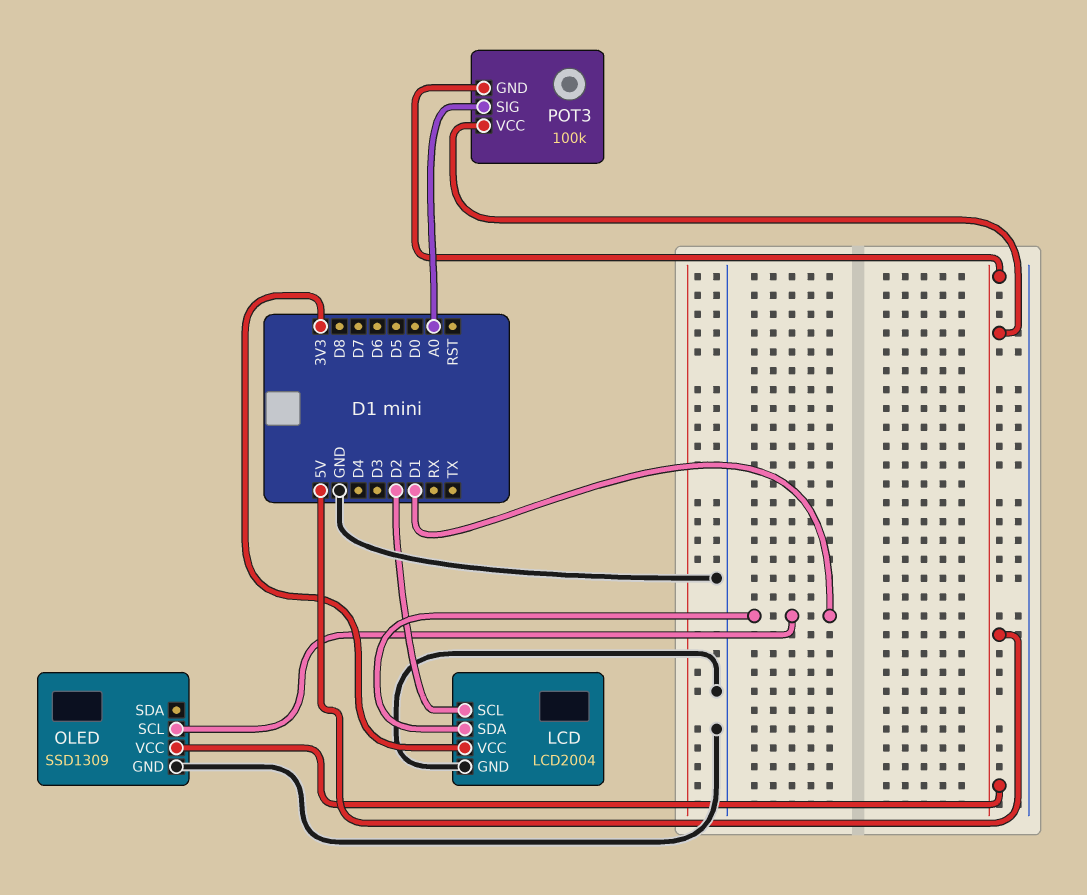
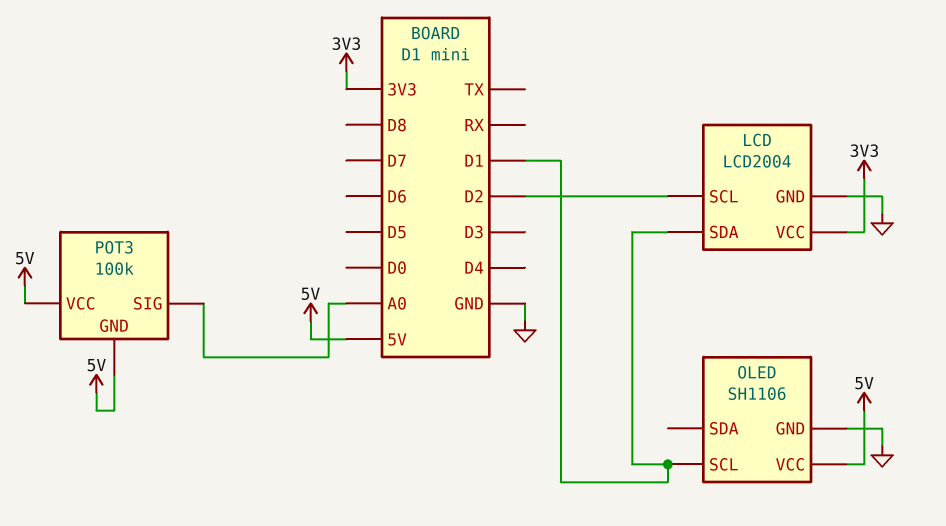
OLED: SSD1309 -> SH1106

